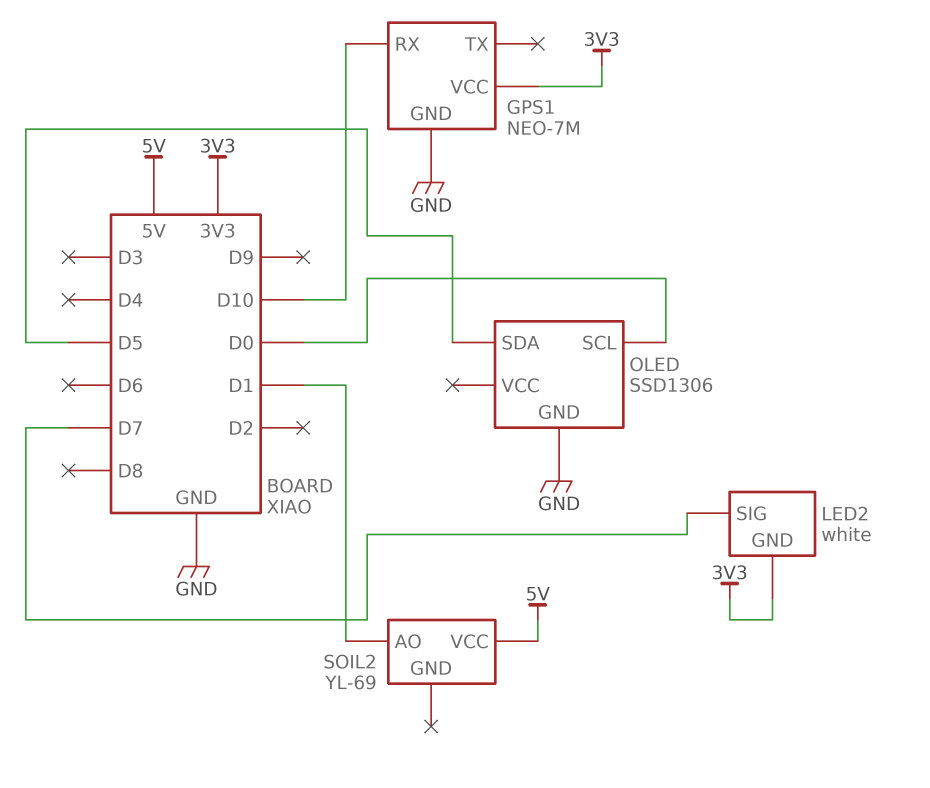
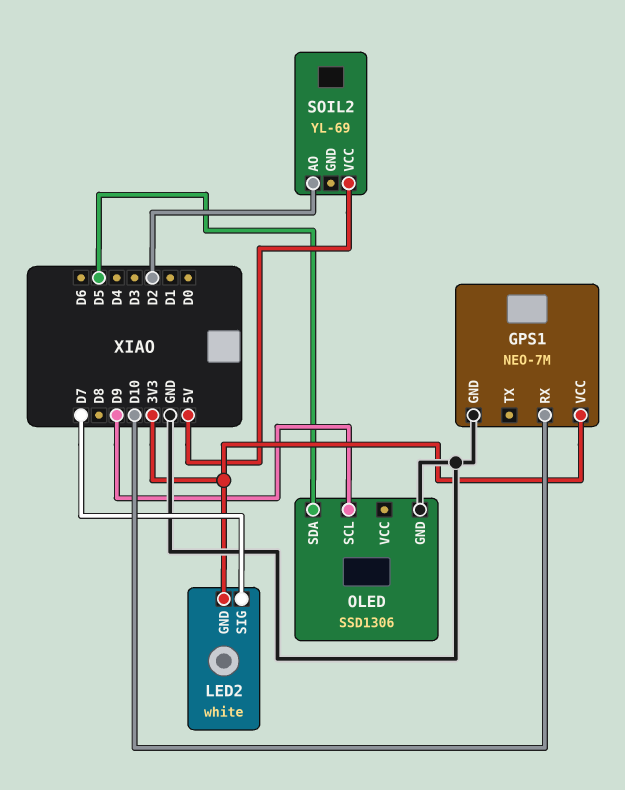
OLED pin SCL: D0 -> D9
SOIL2 pin AO: D1 -> D2

